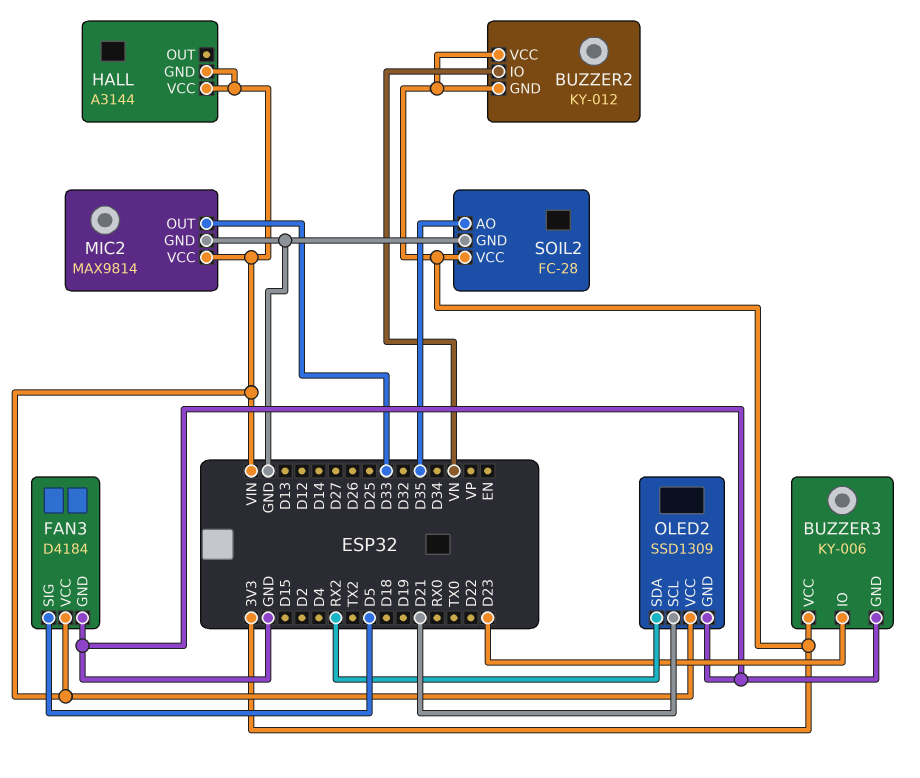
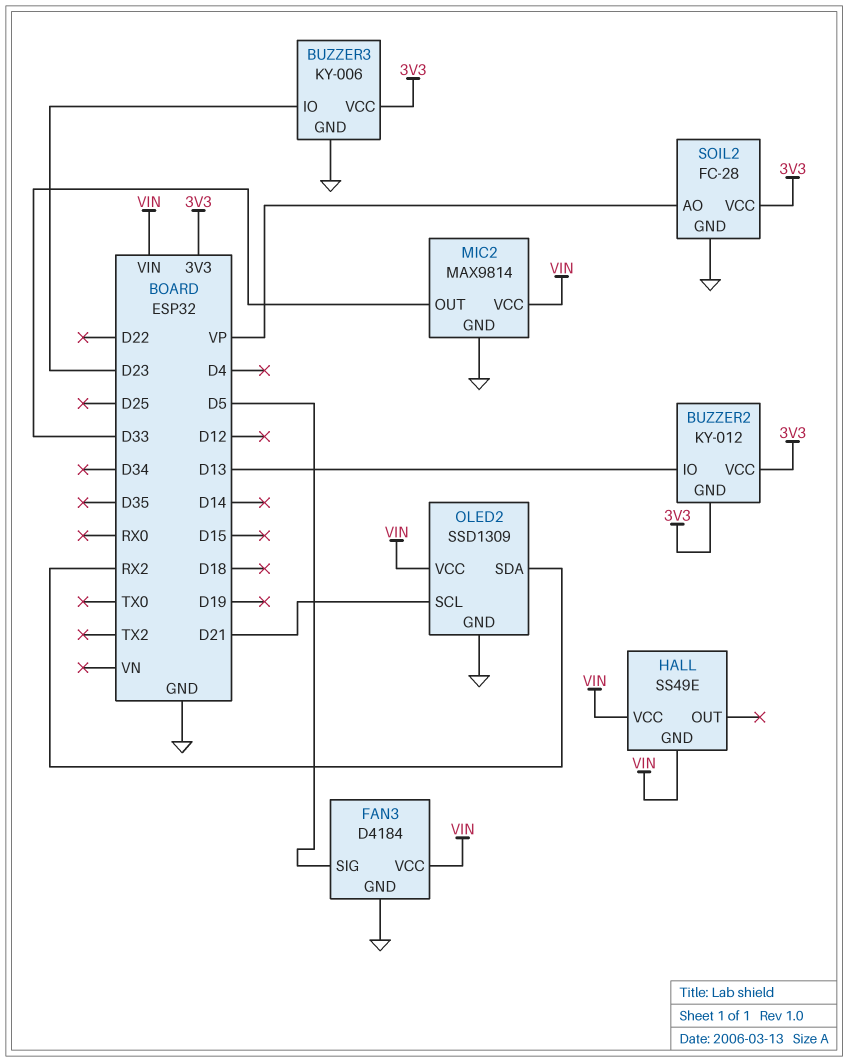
BUZZER2 pin IO: VN -> D13
HALL: A3144 -> SS49E
SOIL2 pin AO: D35 -> VP

